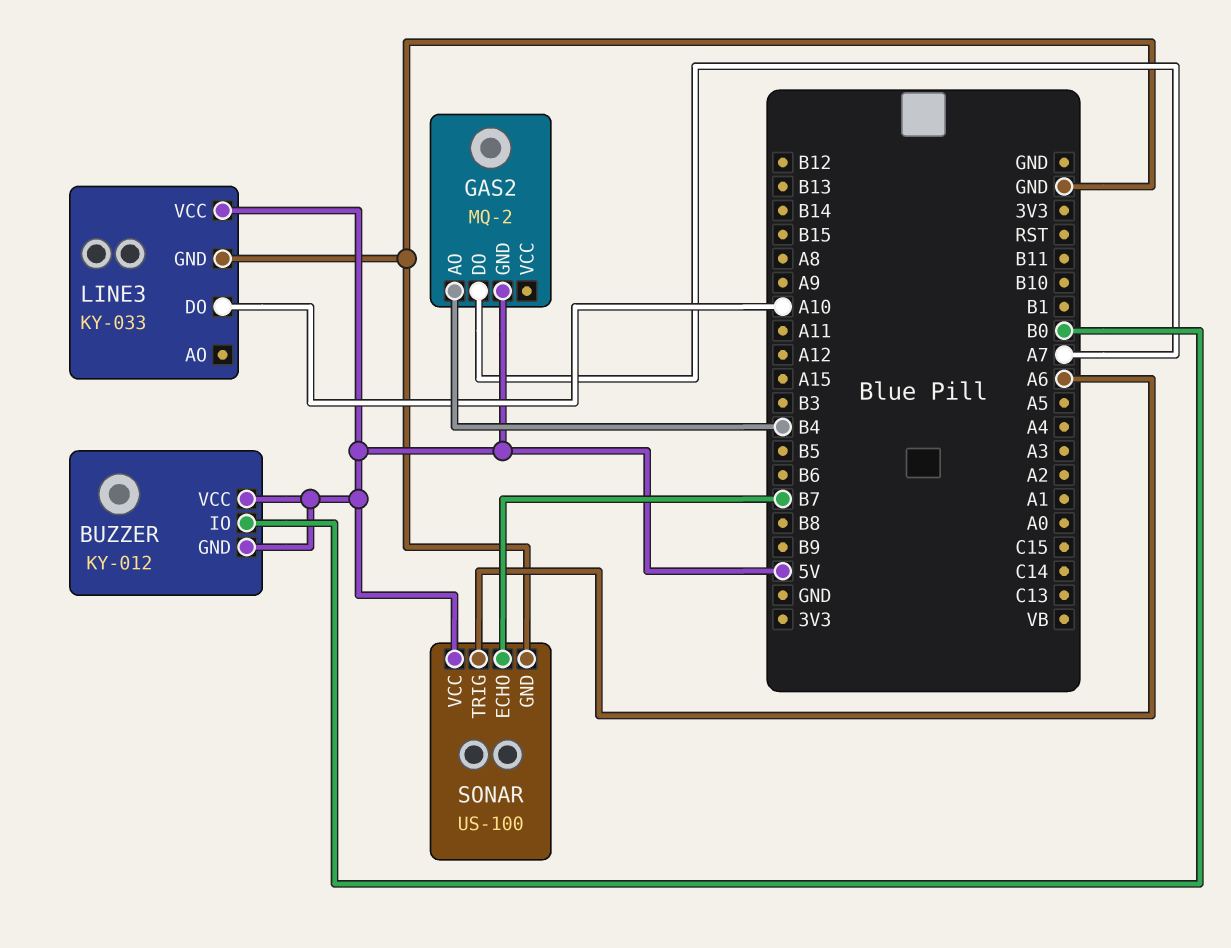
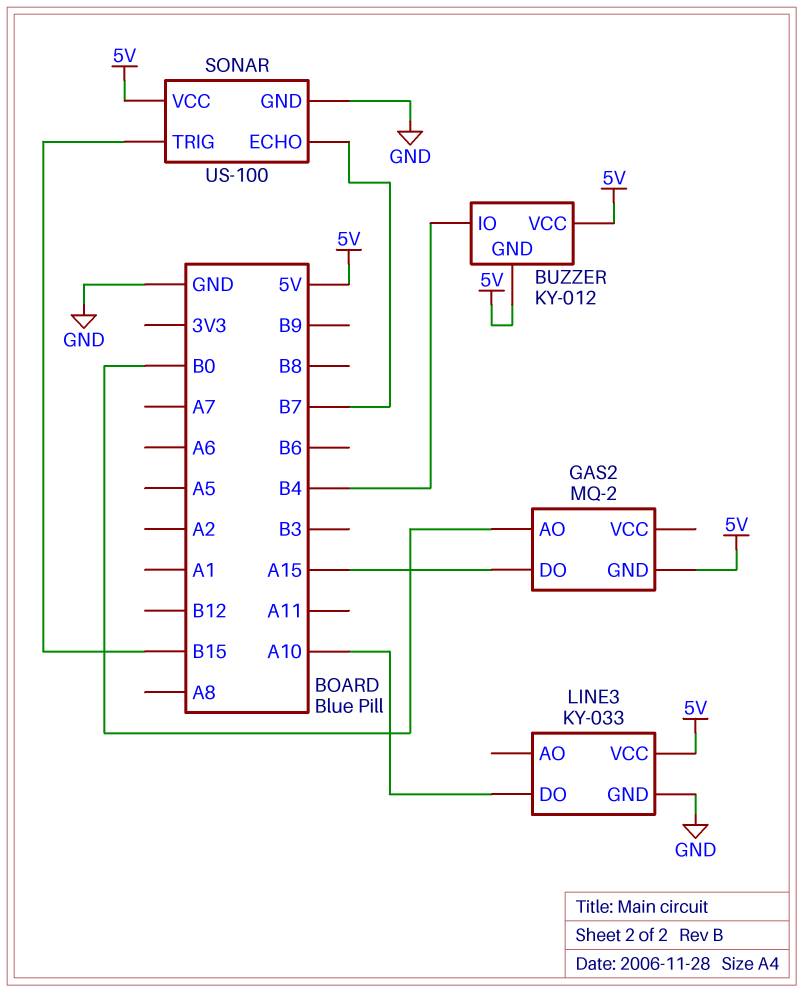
BUZZER pin IO: B0 -> B4
GAS2 pin AO: B4 -> B0
GAS2 pin DO: A7 -> A15
SONAR pin TRIG: A6 -> B15

